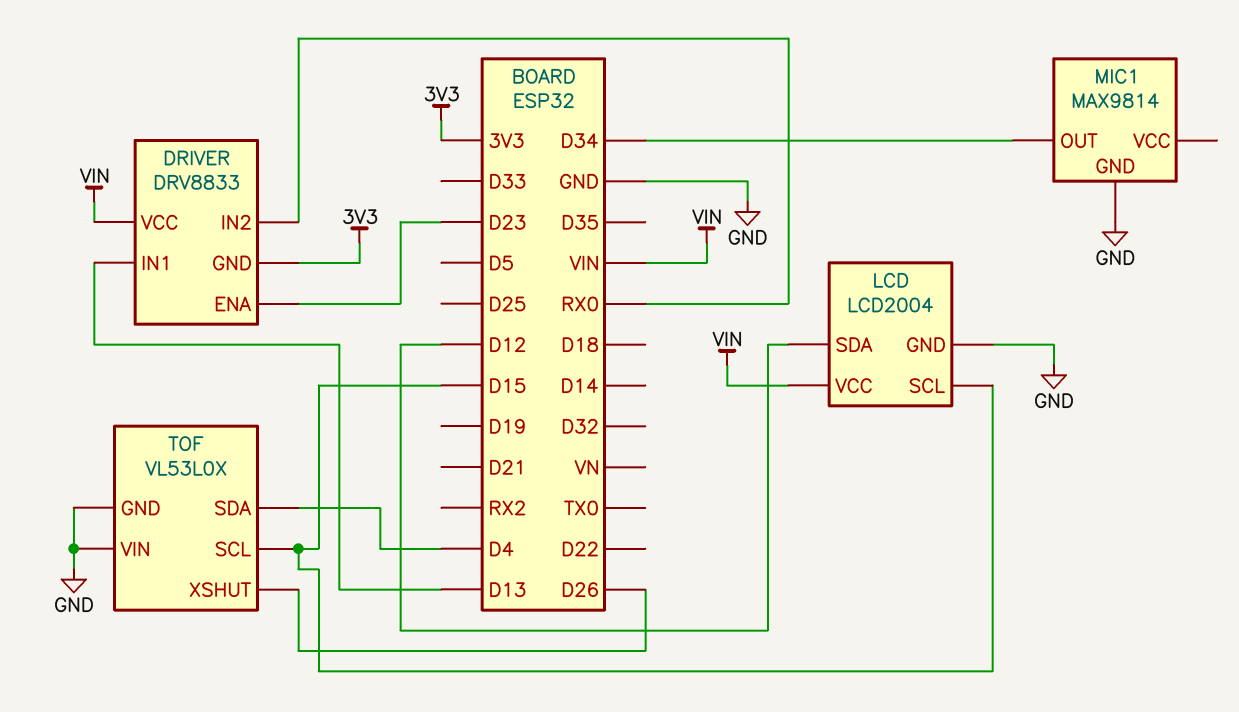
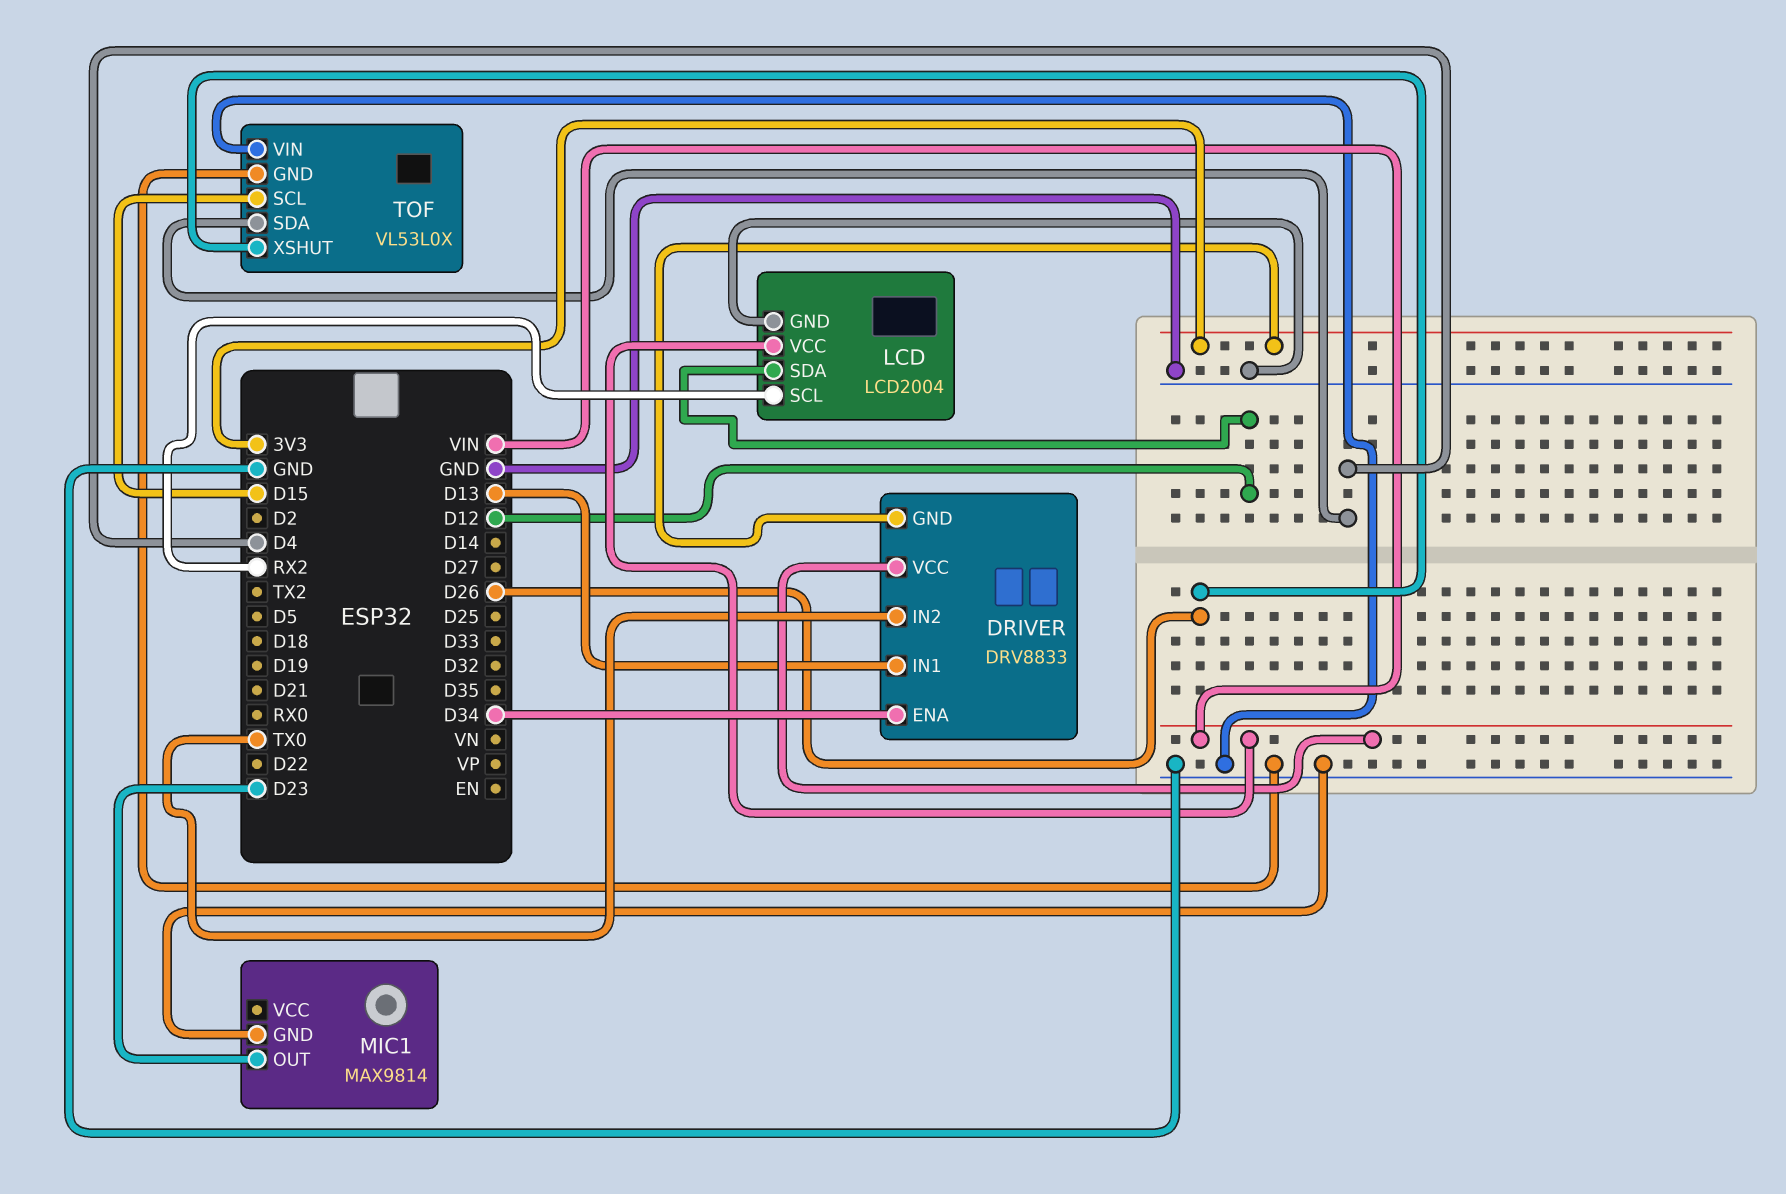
DRIVER pin ENA: D23 -> D34
DRIVER pin IN2: RX0 -> TX0
LCD pin SCL: D15 -> RX2
MIC1 pin OUT: D34 -> D23

